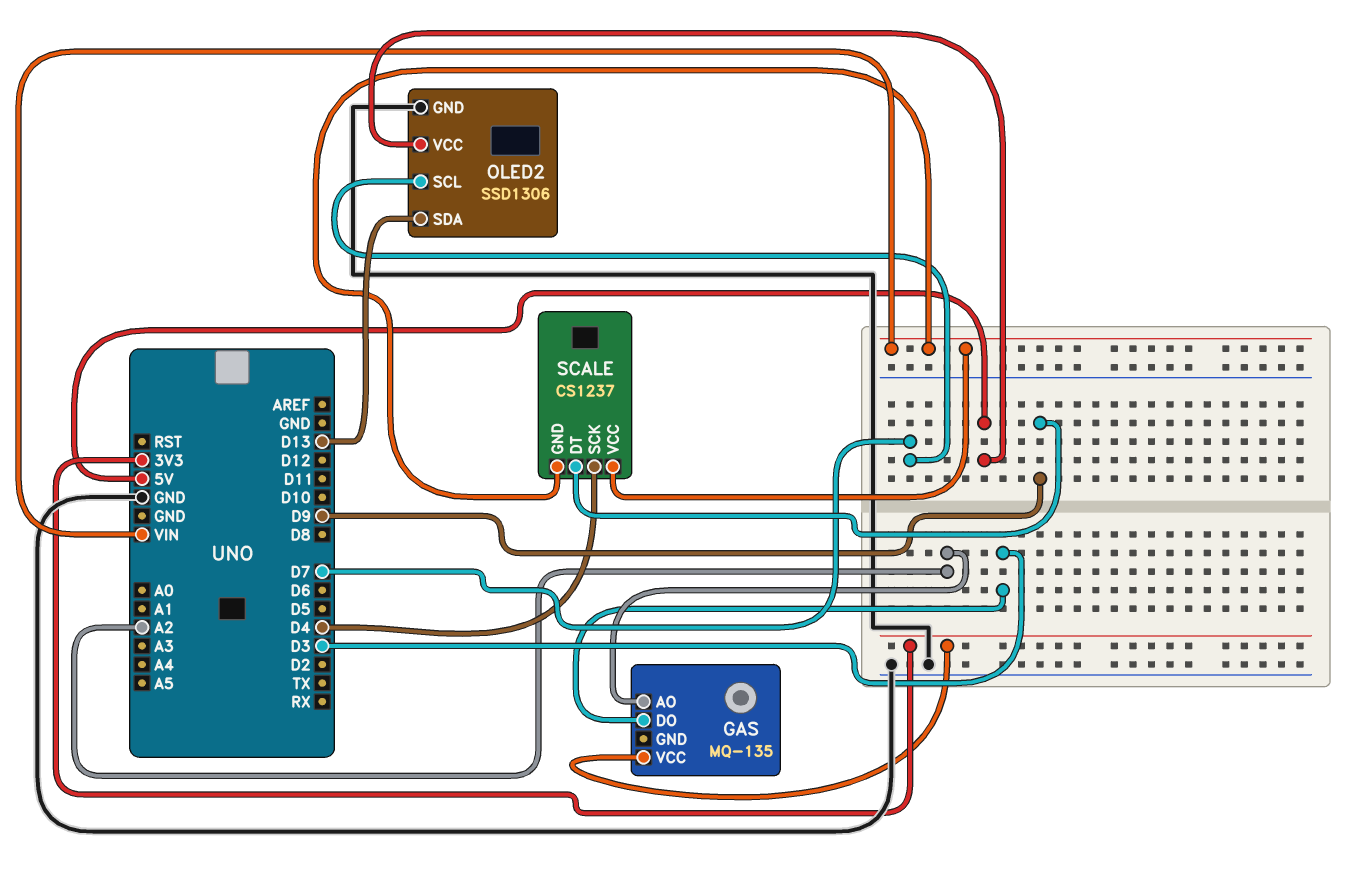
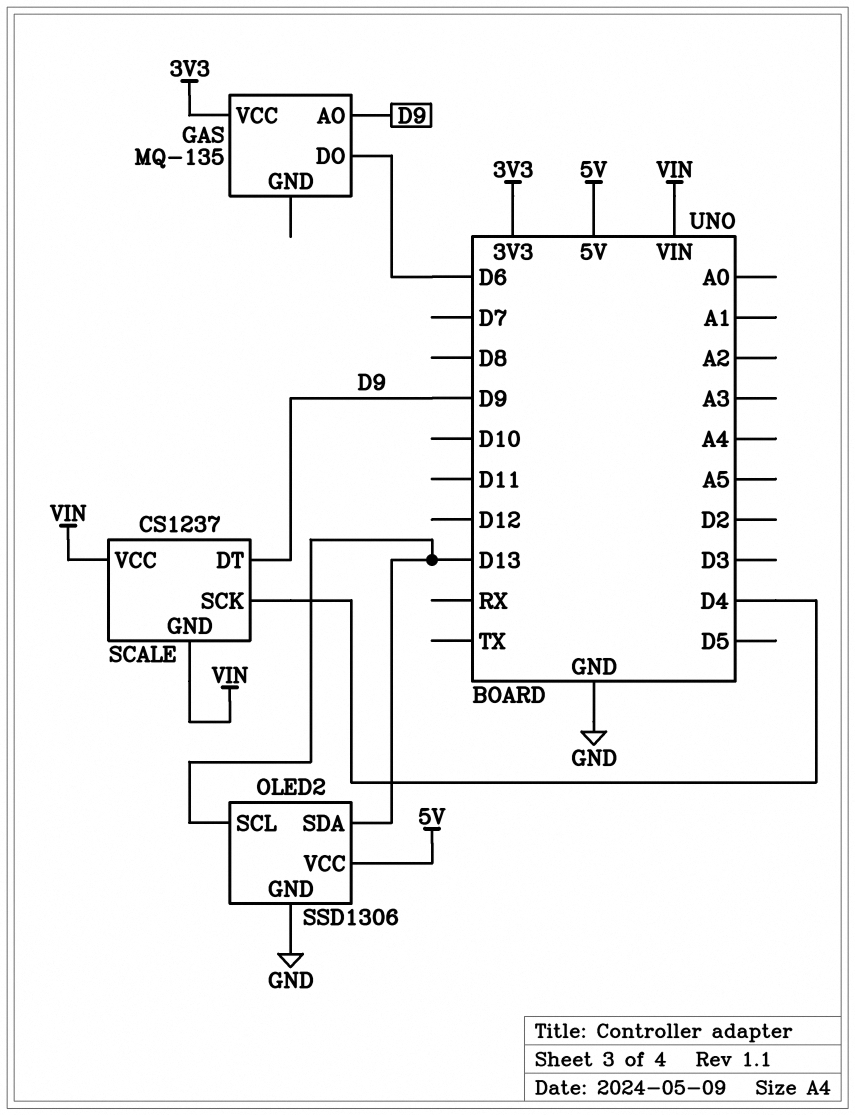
GAS pin AO: A2 -> D9
GAS pin DO: D3 -> D6
OLED2 pin SCL: D7 -> D13

